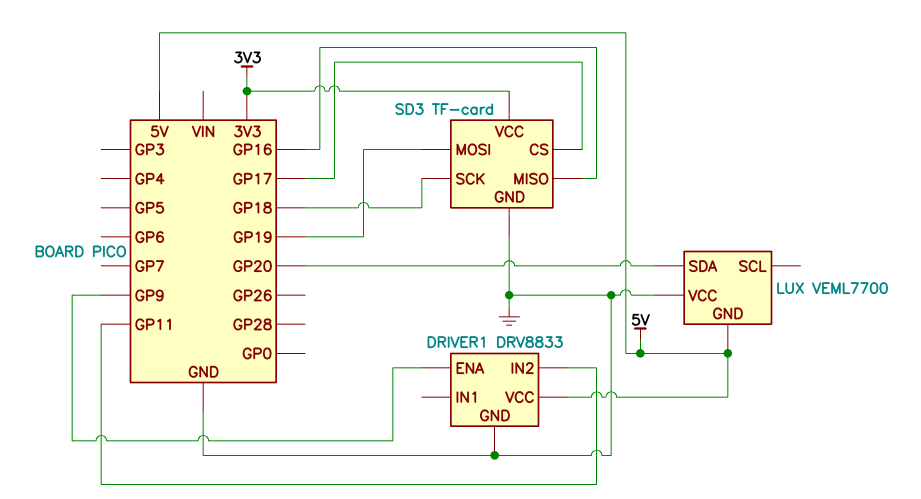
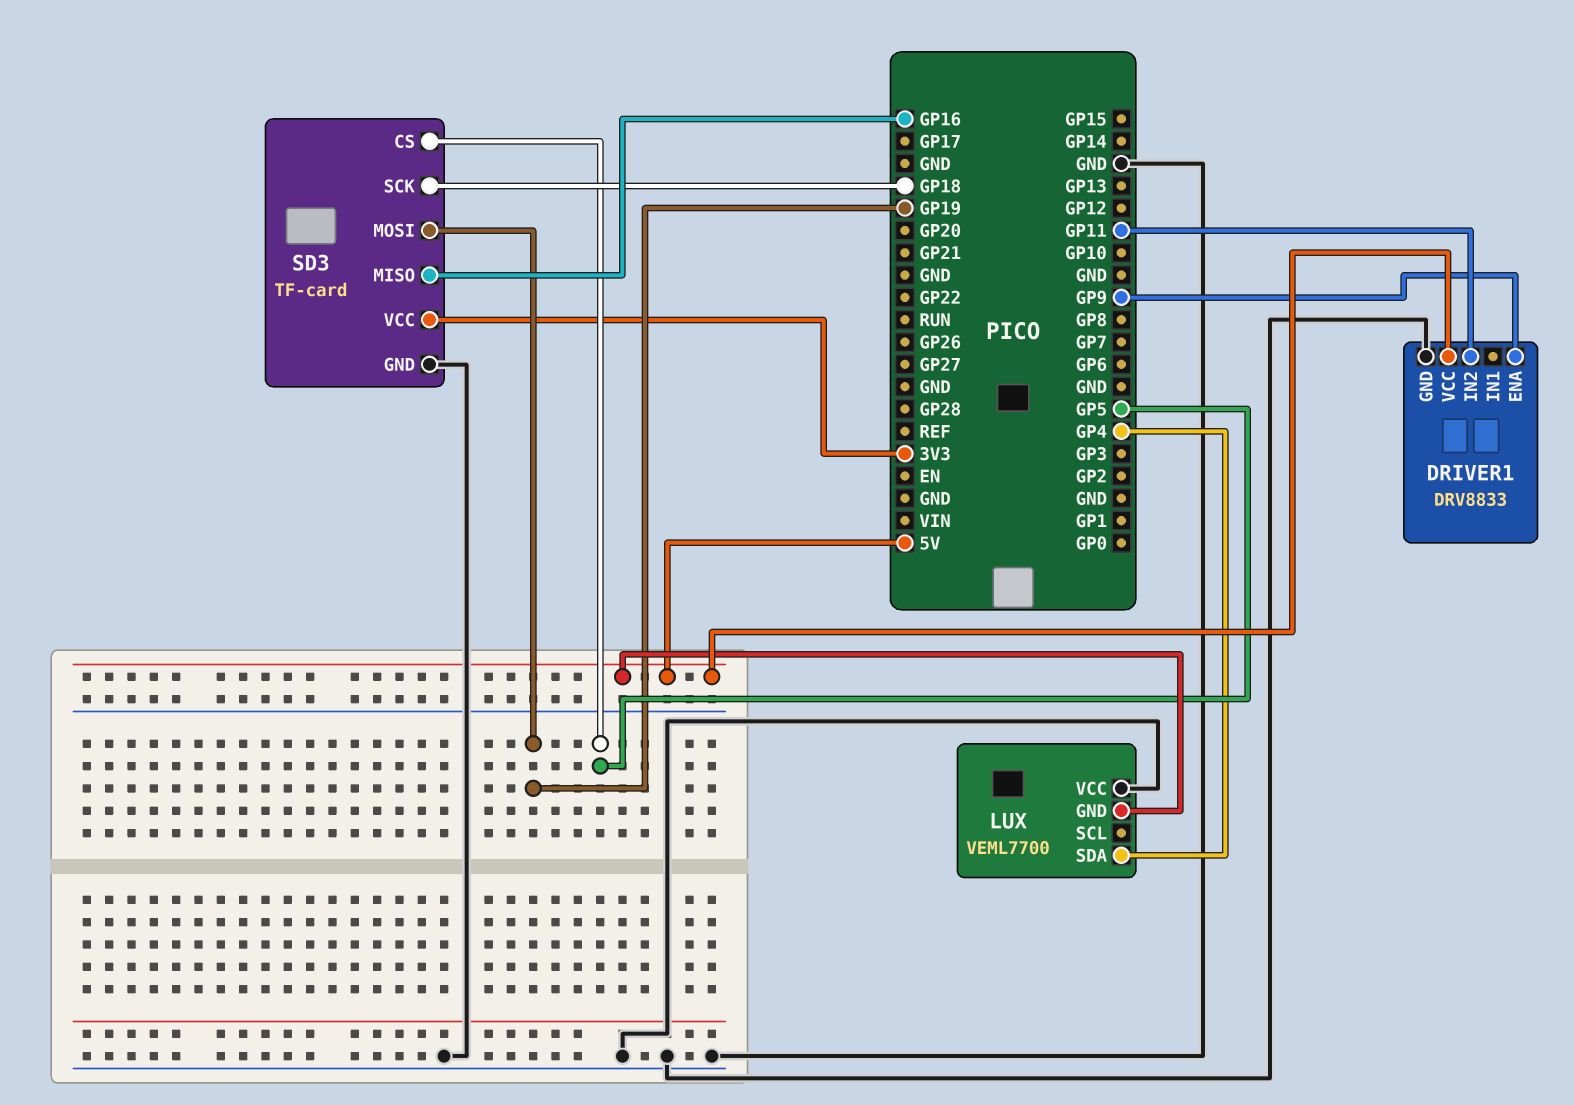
LUX pin SDA: GP20 -> GP4
SD3 pin CS: GP17 -> GP5

